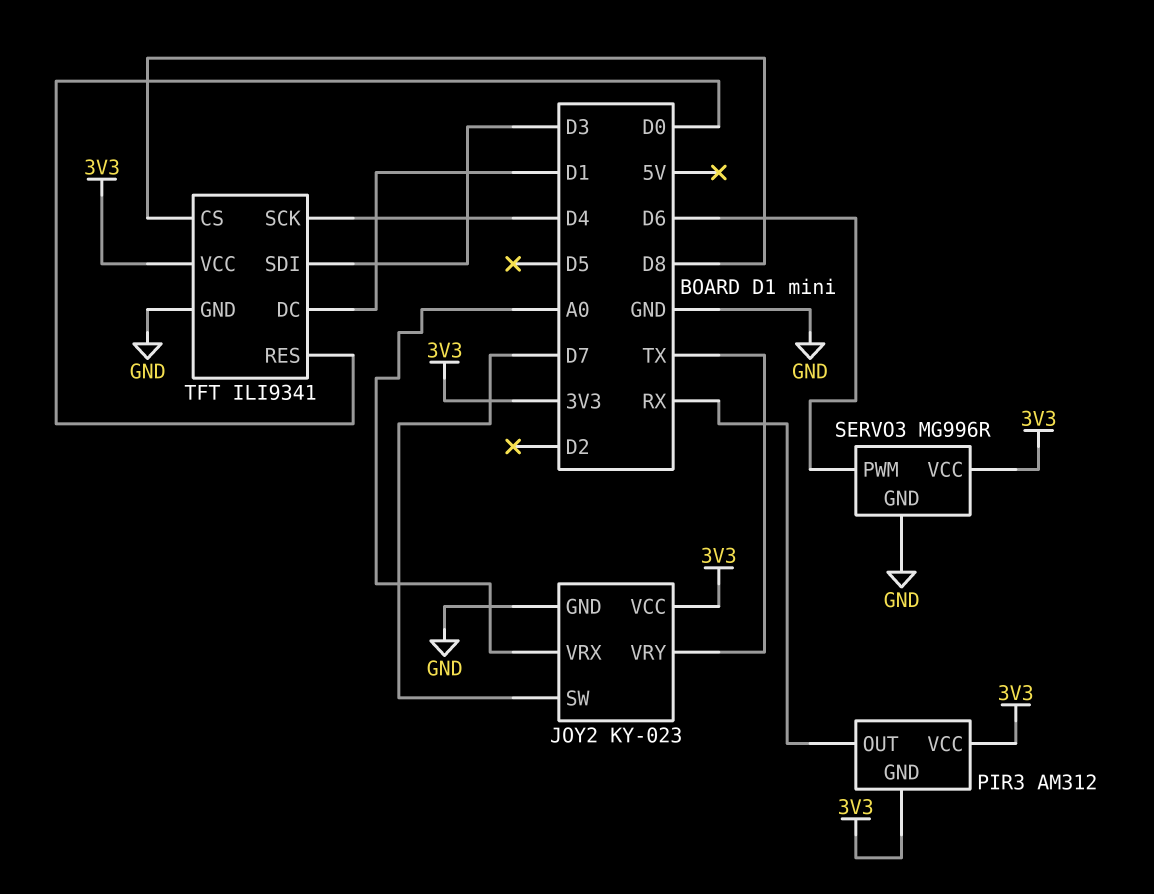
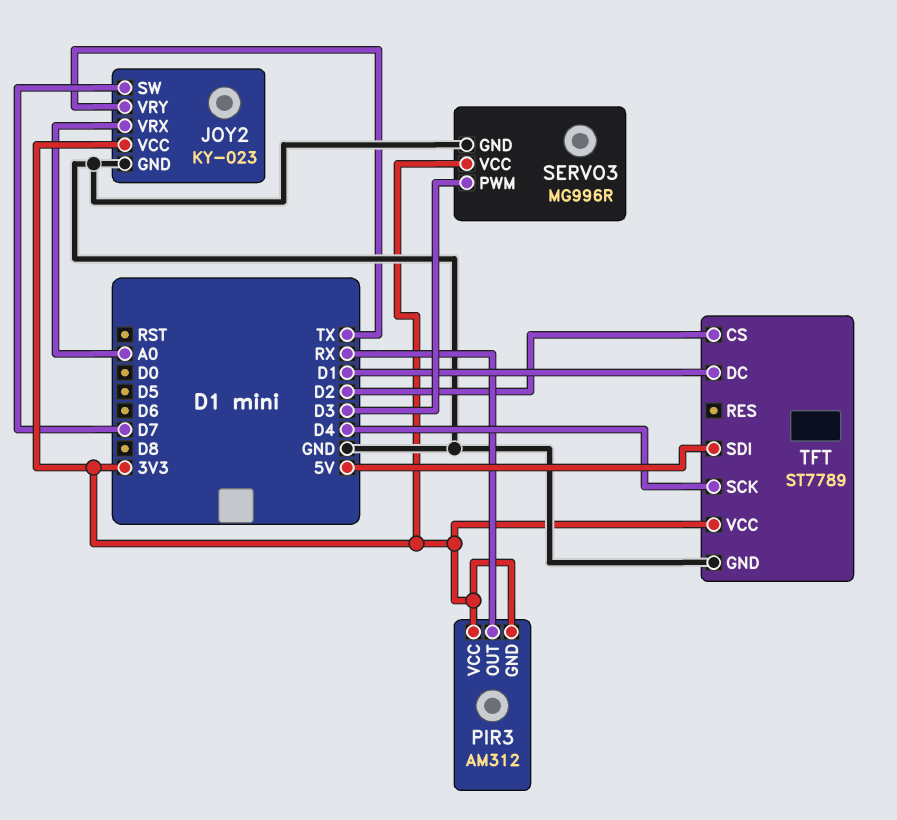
SERVO3 pin PWM: D6 -> D3
TFT: ILI9341 -> ST7789
TFT pin CS: D8 -> D2
TFT pin RES: D0 -> none
TFT pin SDI: D3 -> 5V

